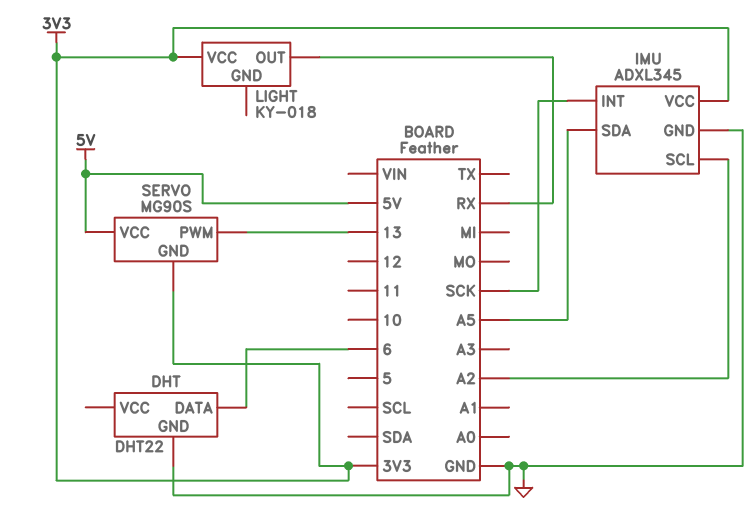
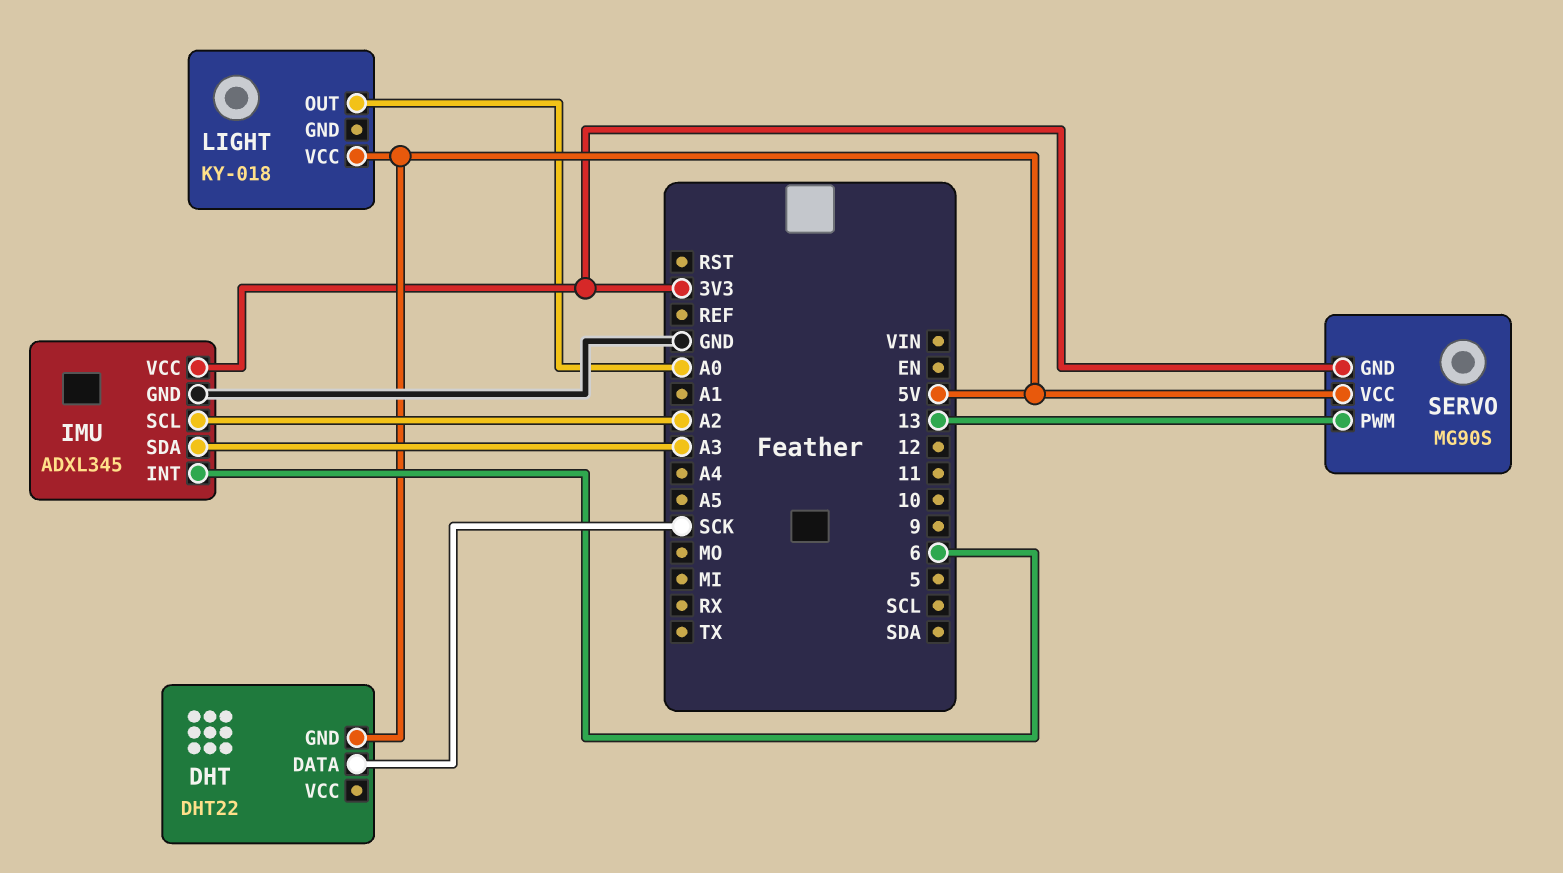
DHT pin DATA: 6 -> SCK
DHT pin GND: GND -> 5V
IMU pin INT: SCK -> 6
IMU pin SDA: A5 -> A3
LIGHT pin OUT: RX -> A0
LIGHT pin VCC: 3V3 -> 5V

